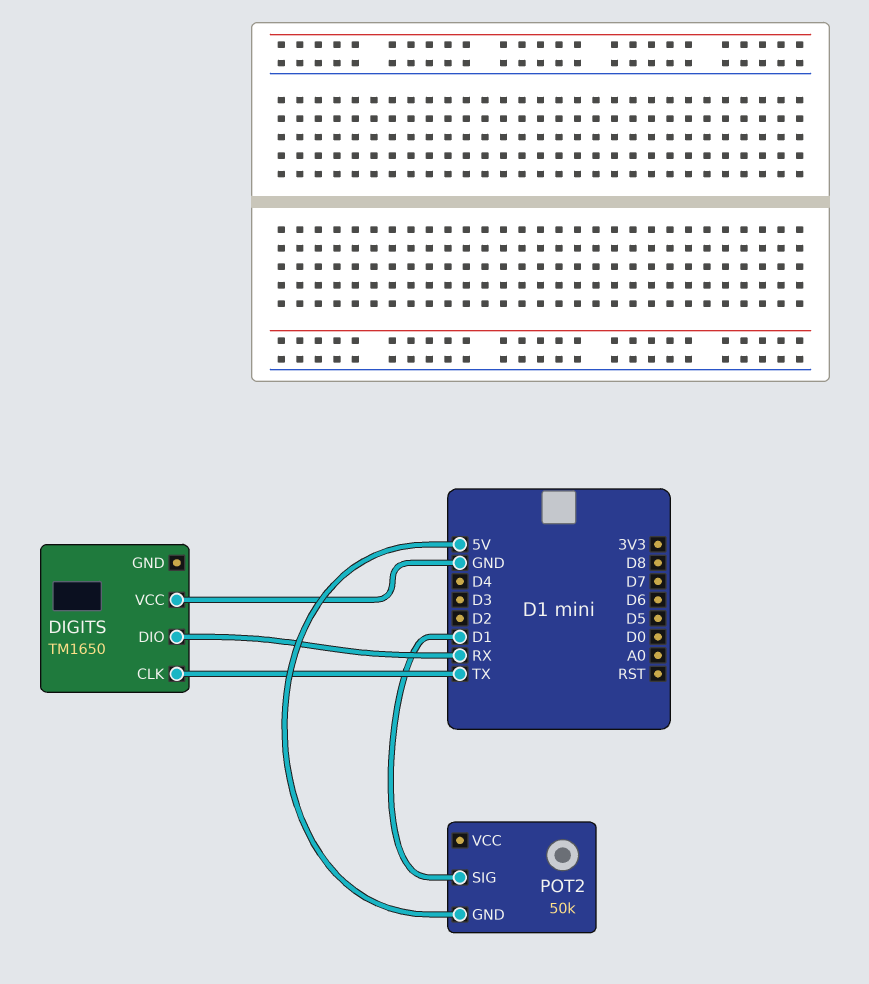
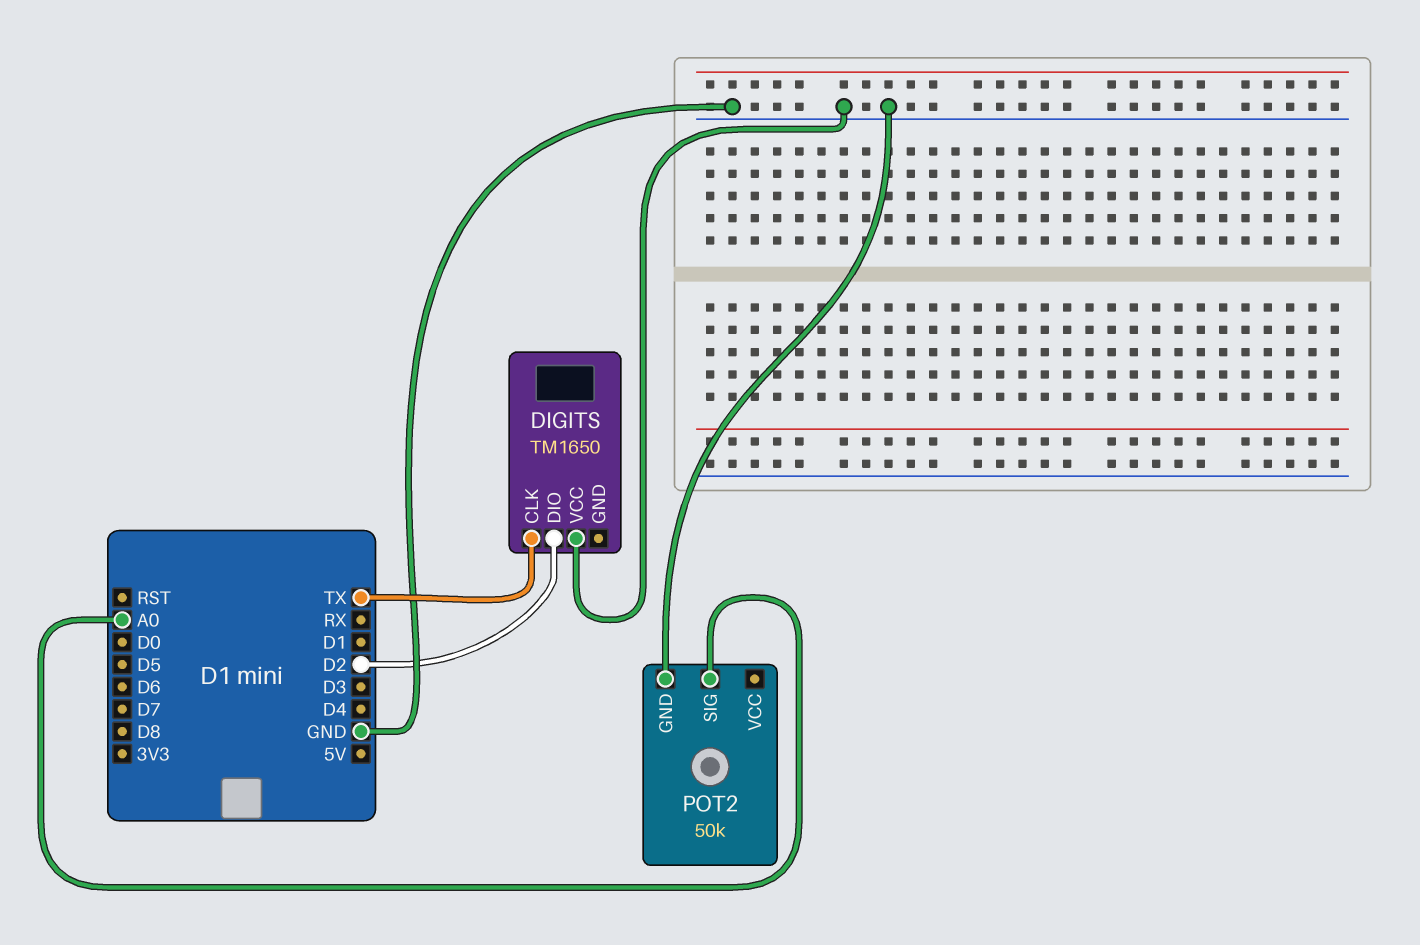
DIGITS pin DIO: RX -> D2
POT2 pin GND: 5V -> GND
POT2 pin SIG: D1 -> A0

